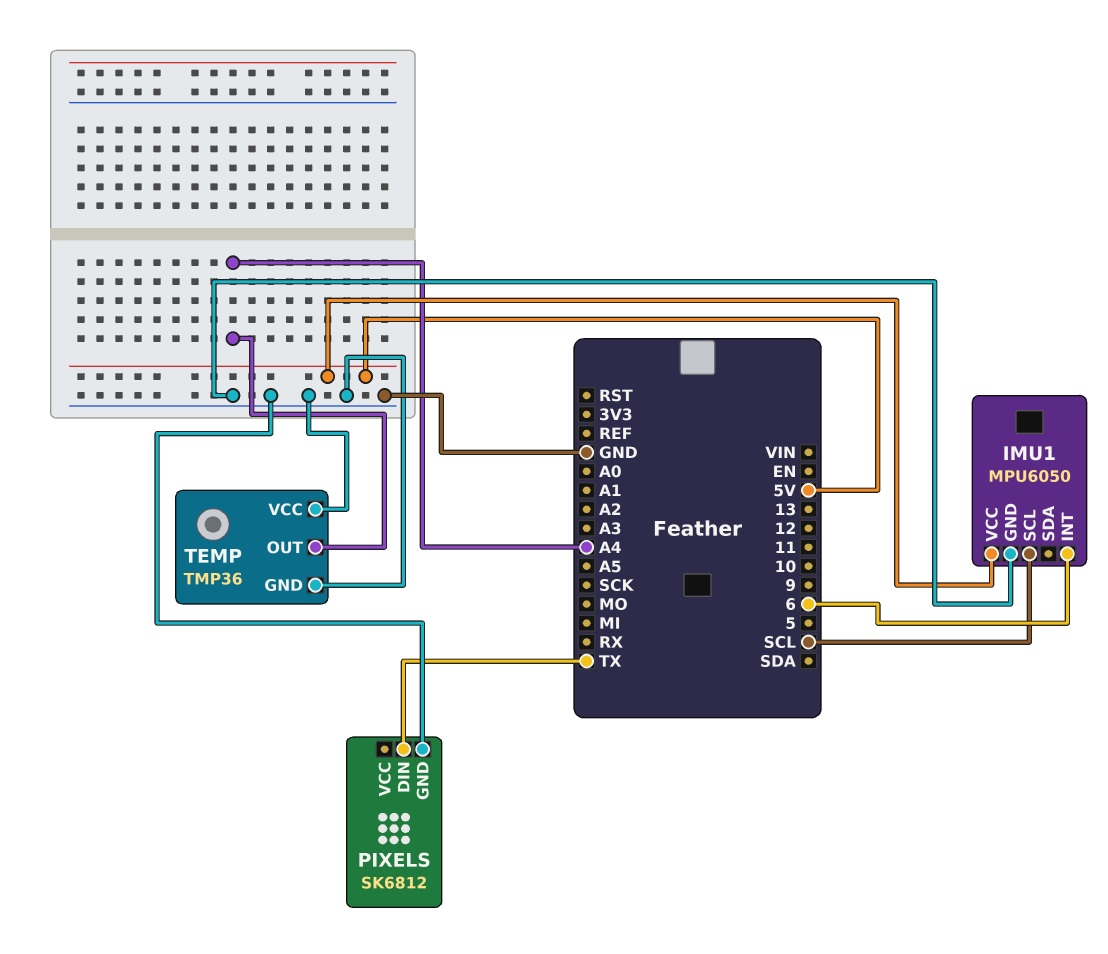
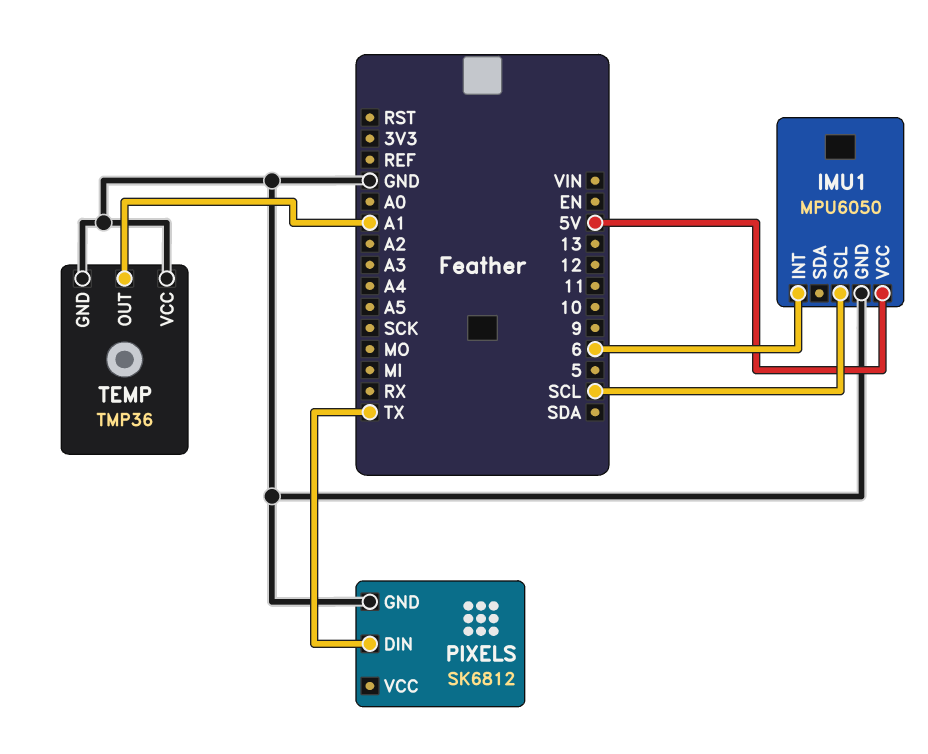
TEMP pin OUT: A4 -> A1

